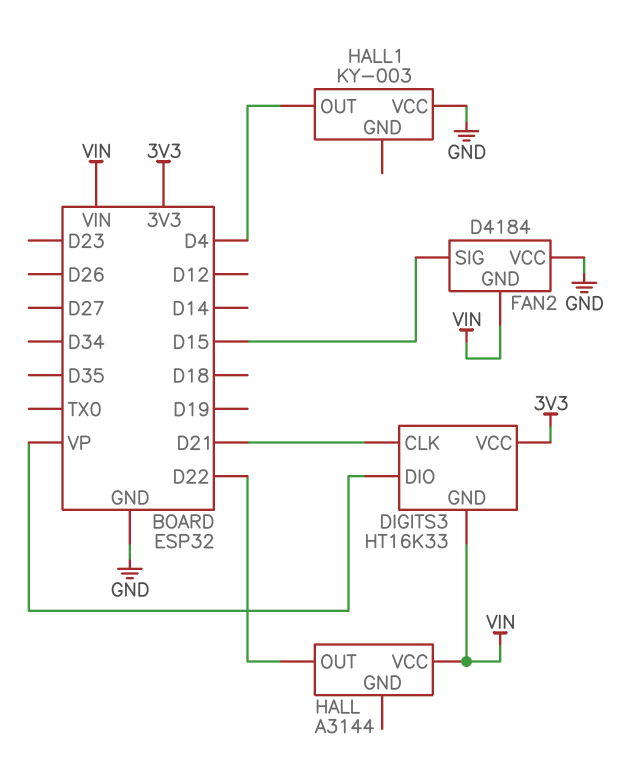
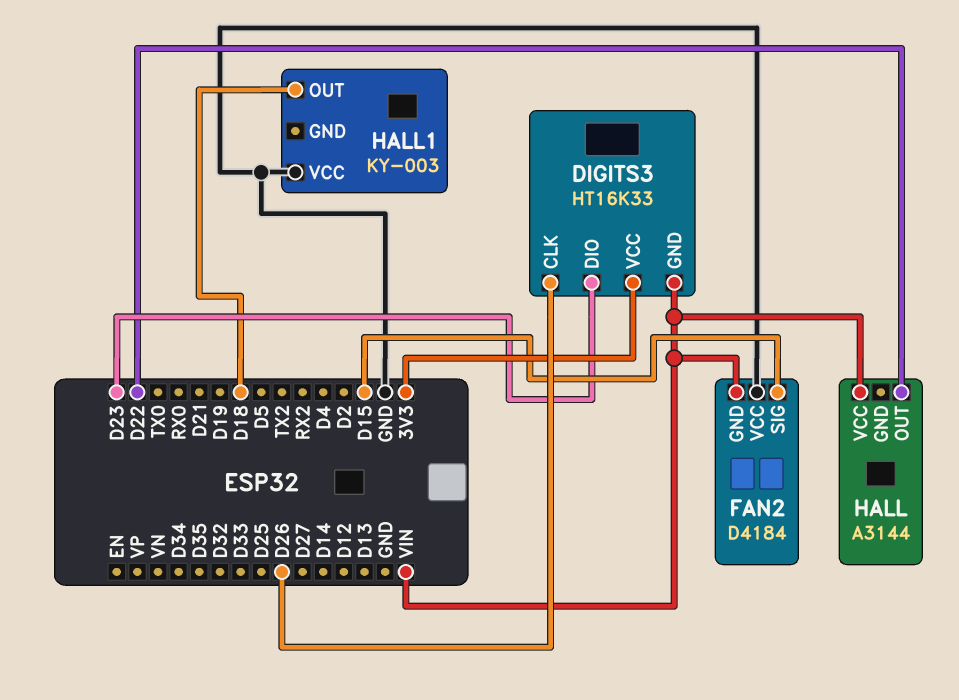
DIGITS3 pin CLK: D21 -> D26
DIGITS3 pin DIO: VP -> D23
HALL1 pin OUT: D4 -> D18

